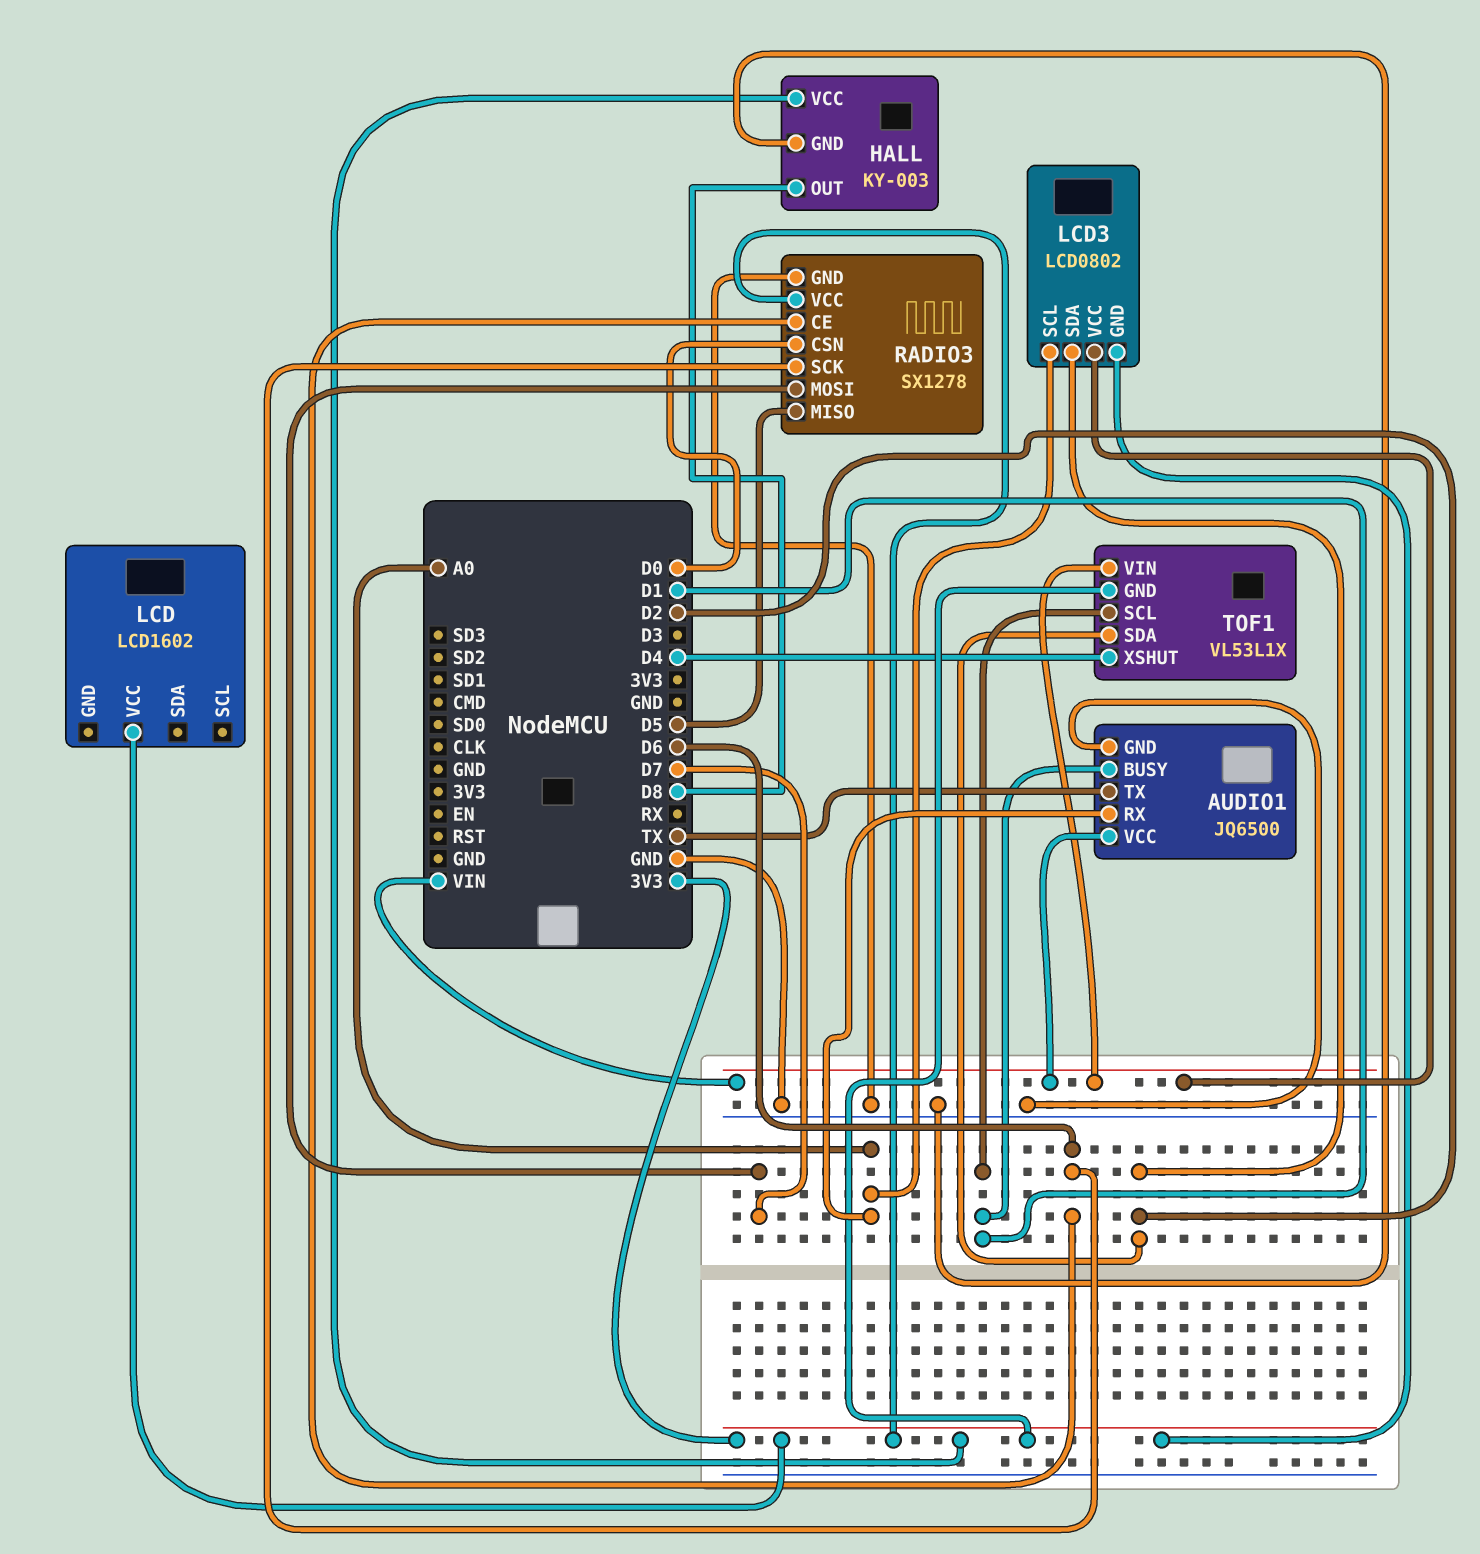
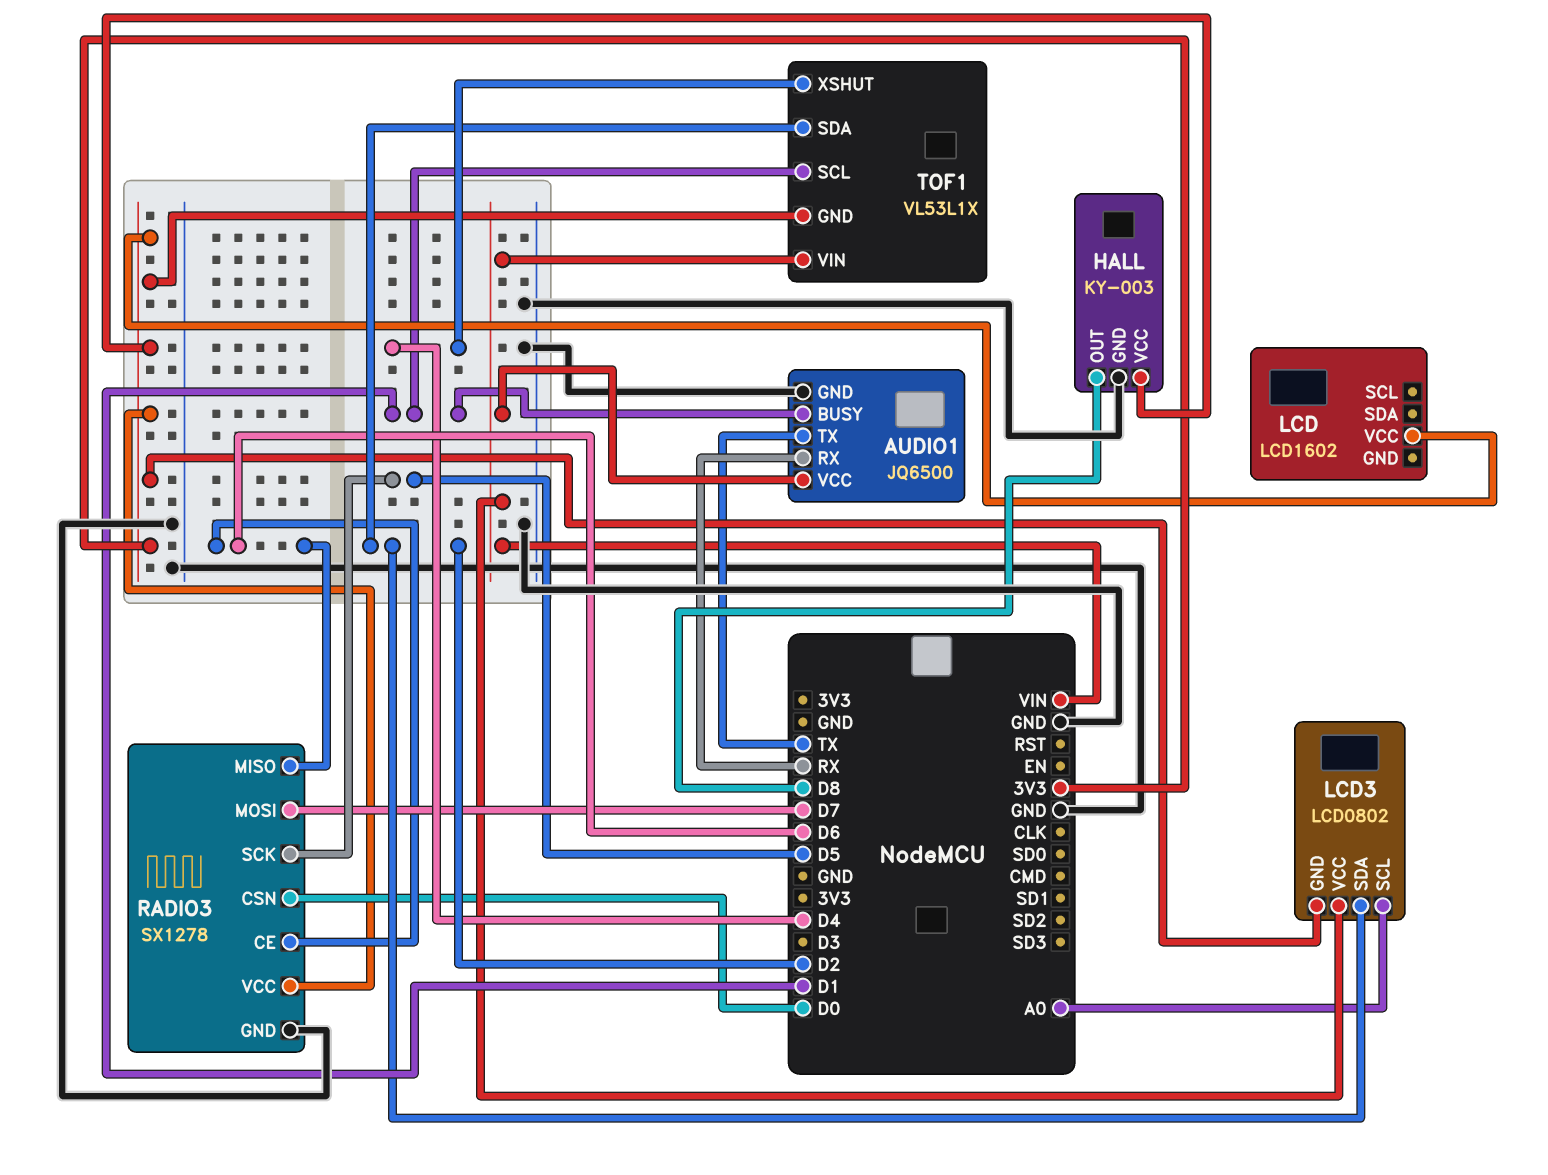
AUDIO1 pin RX: A0 -> RX
RADIO3 pin MISO: D5 -> D6
RADIO3 pin SCK: D6 -> D5

